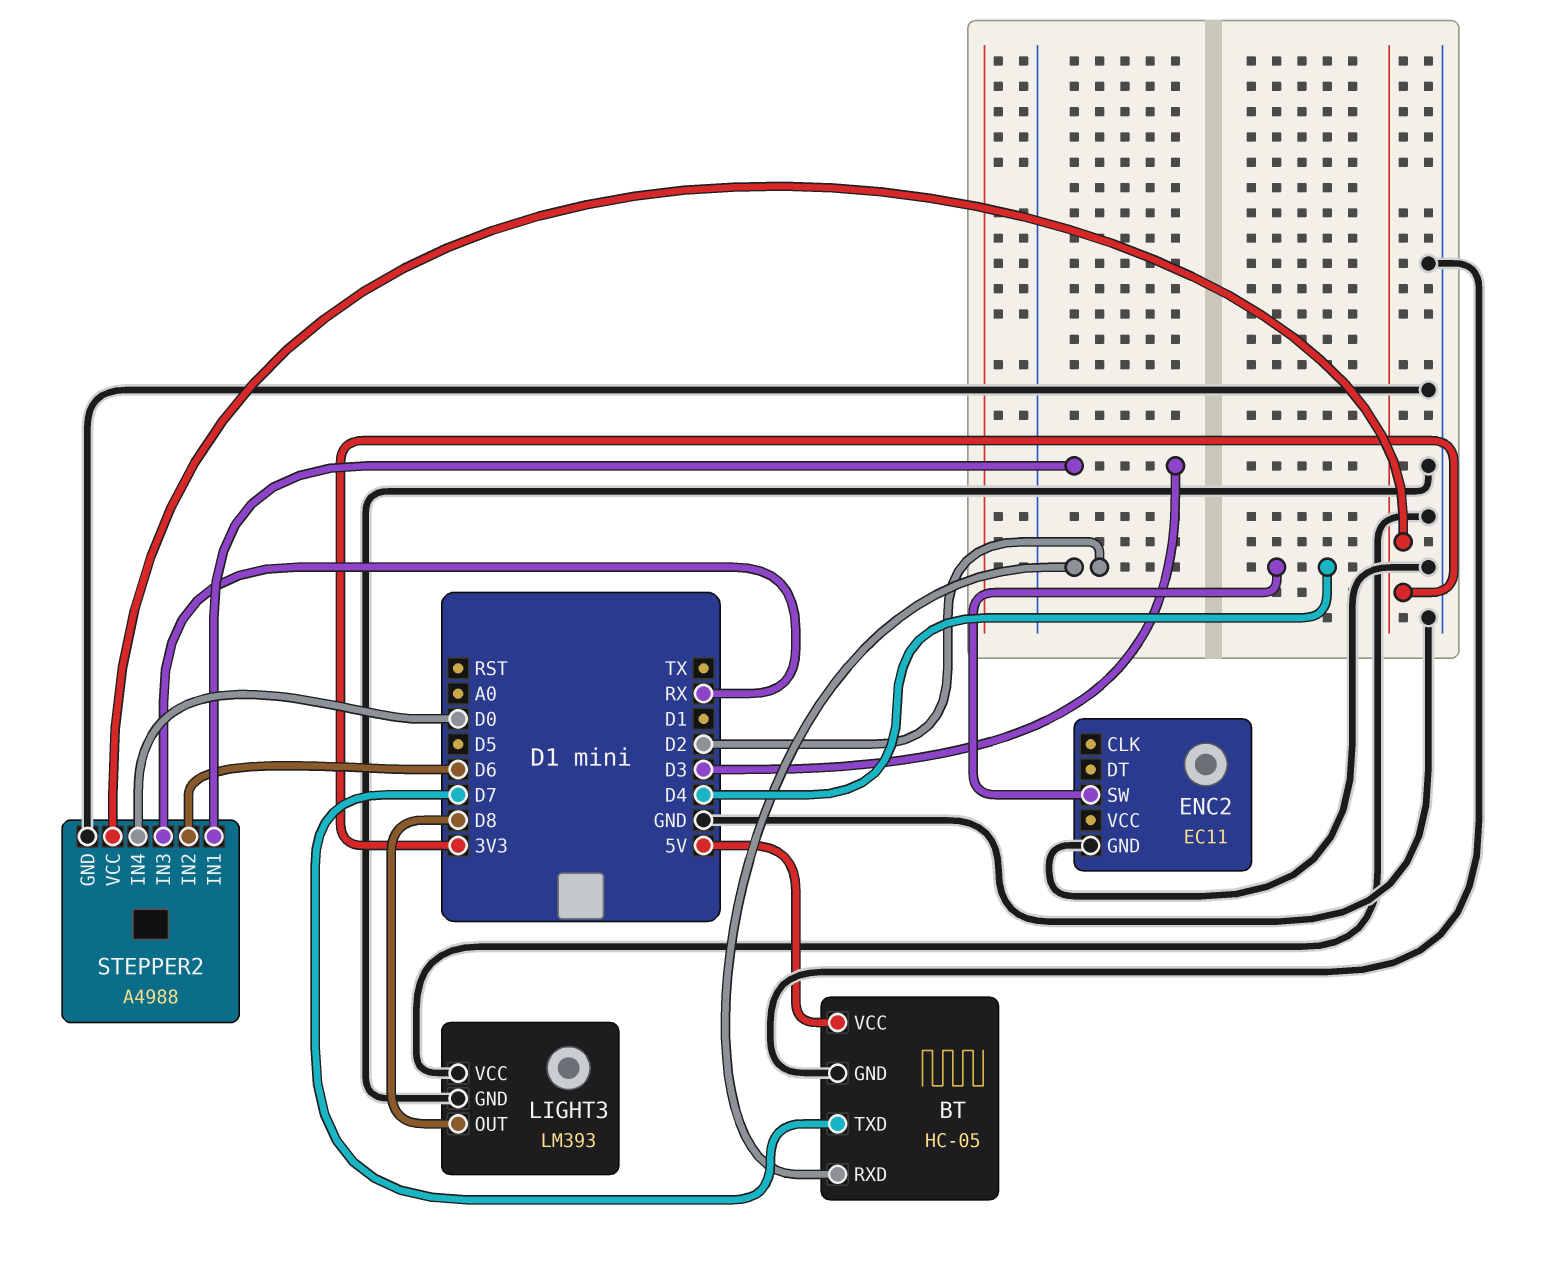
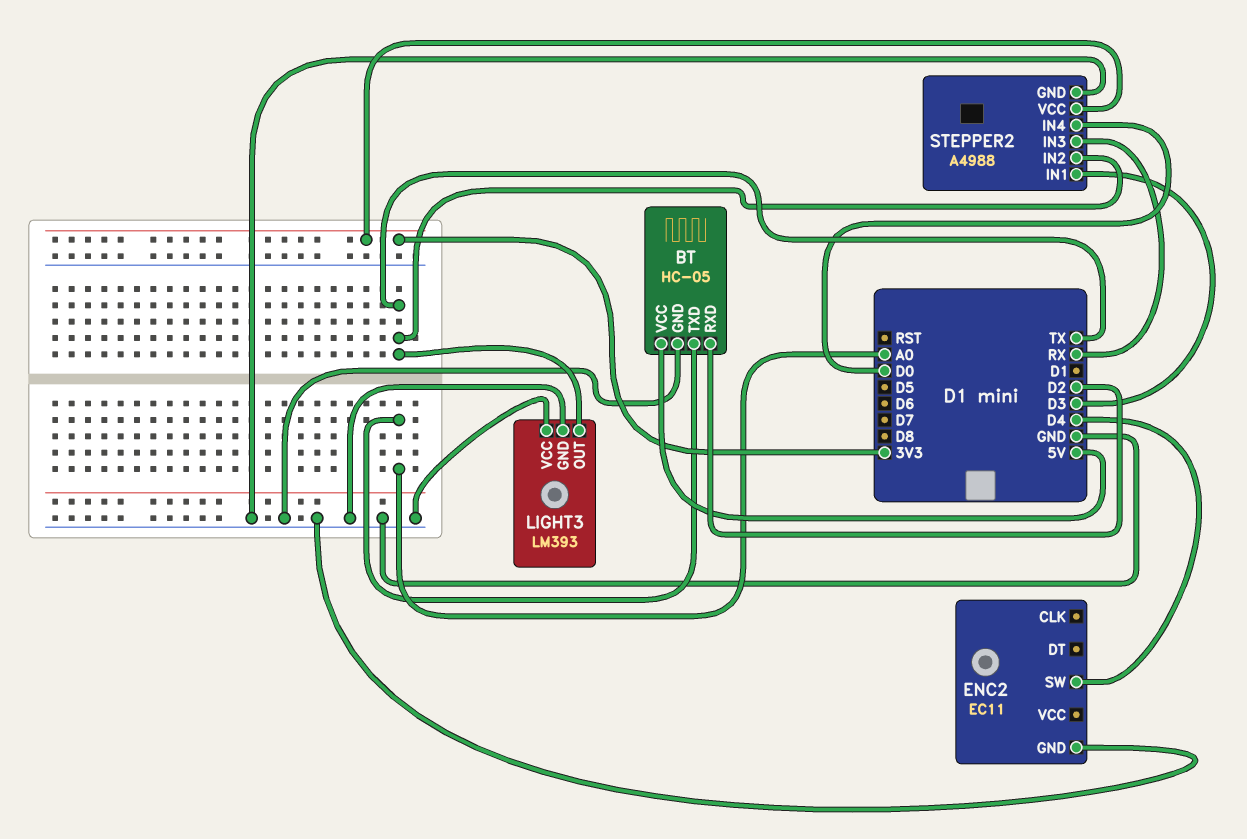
BT pin TXD: D7 -> A0
LIGHT3 pin OUT: D8 -> TX
STEPPER2 pin IN2: D6 -> TX

